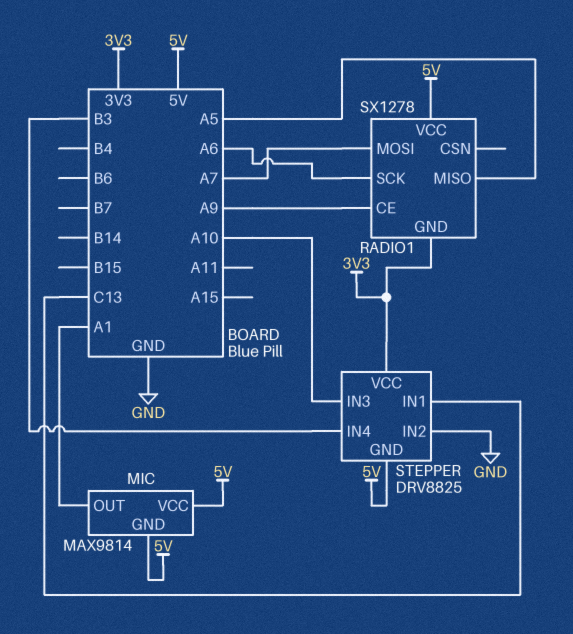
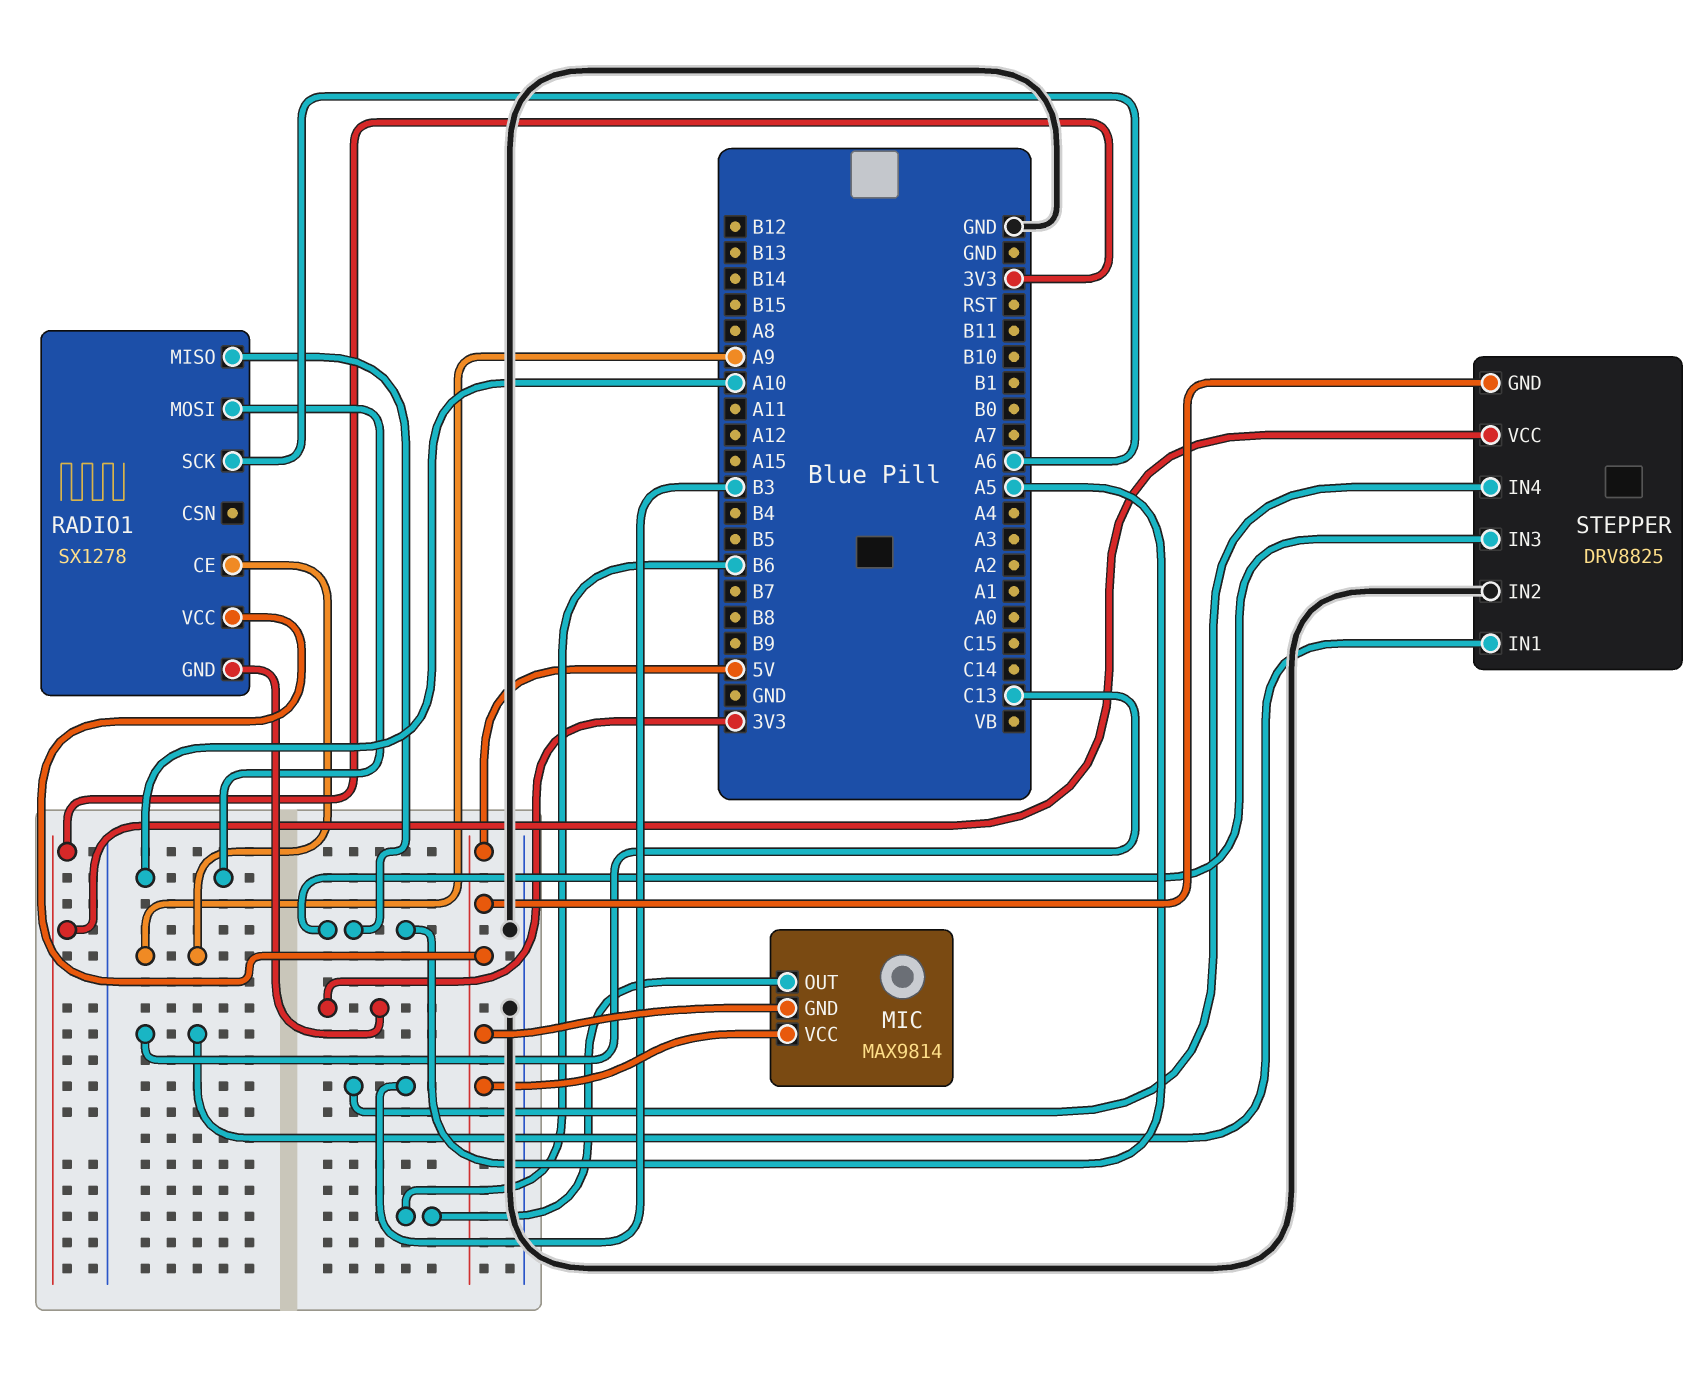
MIC pin OUT: A1 -> B6
RADIO1 pin MOSI: A7 -> A10
STEPPER pin IN3: A10 -> A5

